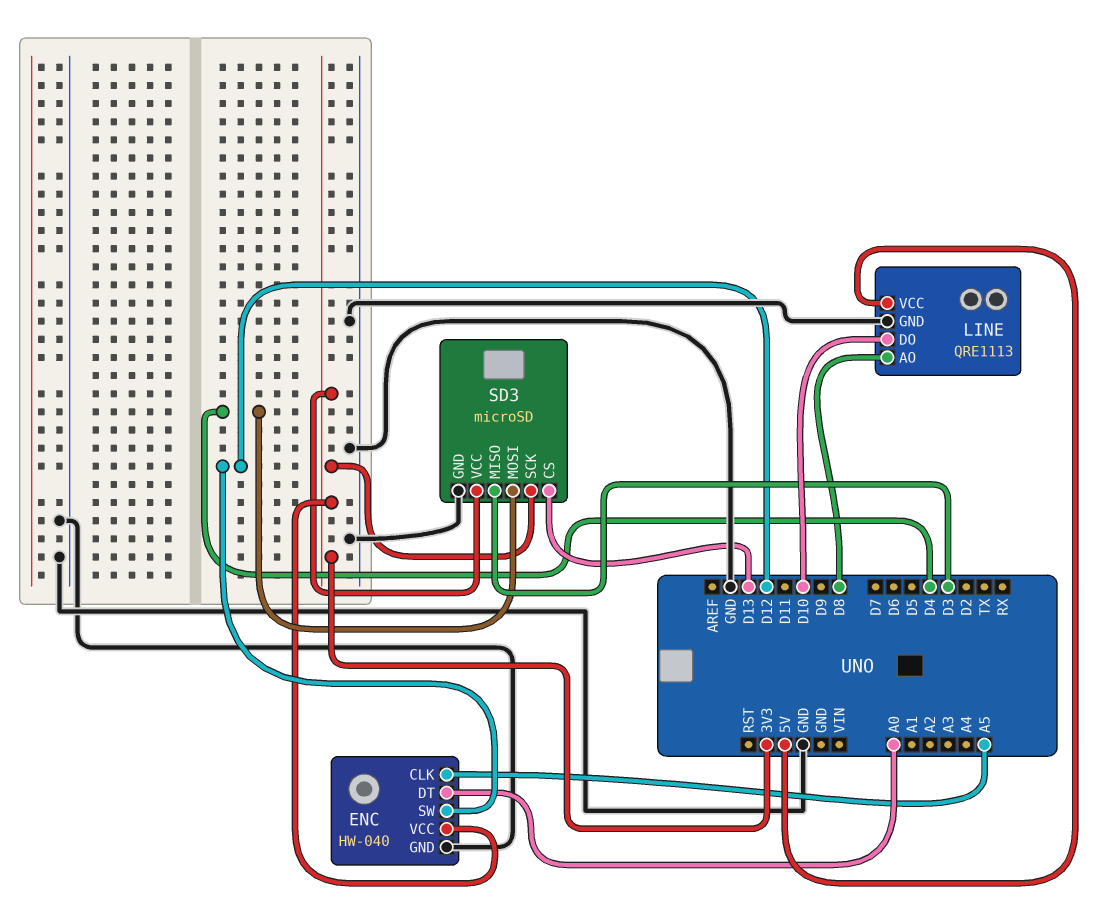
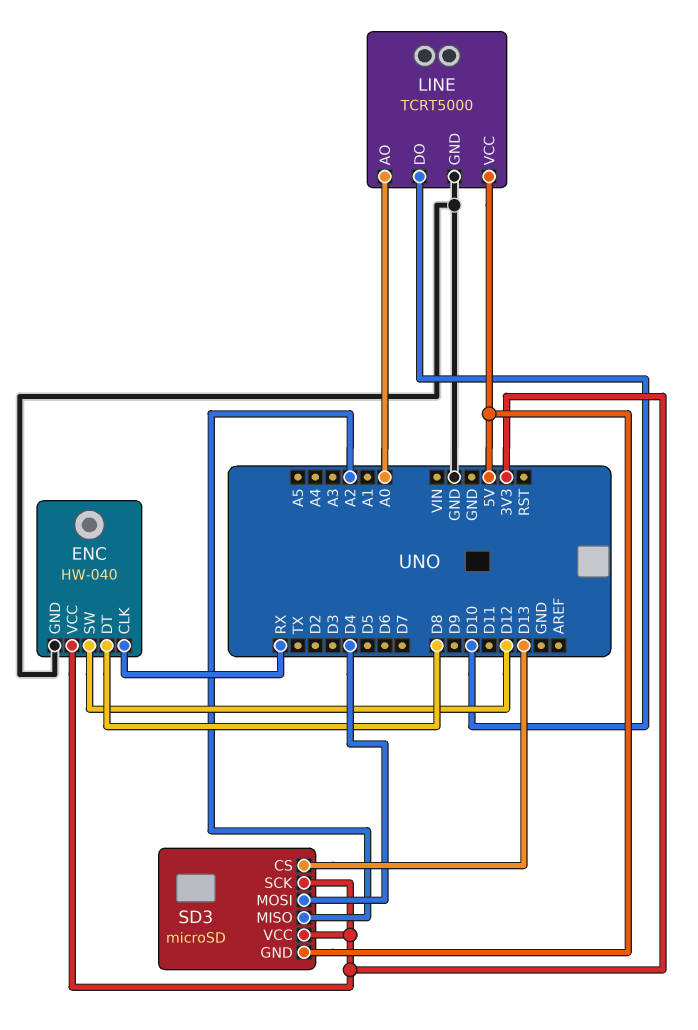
ENC pin CLK: A5 -> RX
ENC pin DT: A0 -> D8
LINE: QRE1113 -> TCRT5000
LINE pin AO: D8 -> A0
SD3 pin GND: GND -> 5V
SD3 pin MISO: D3 -> A2

